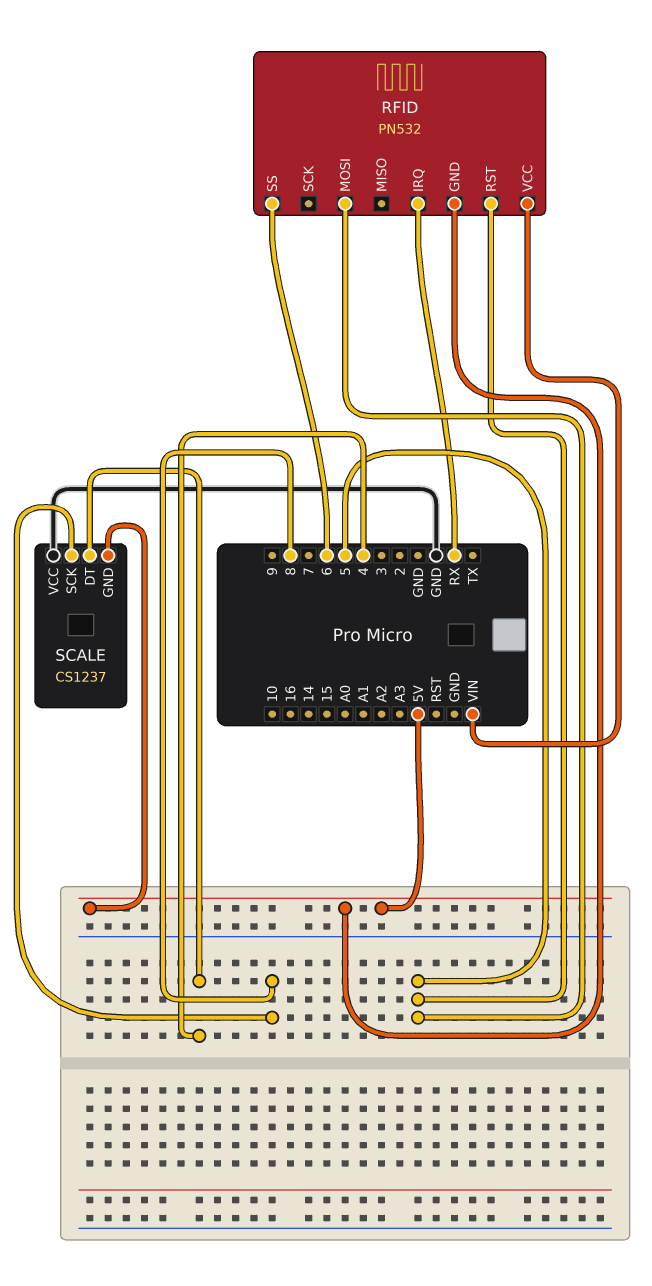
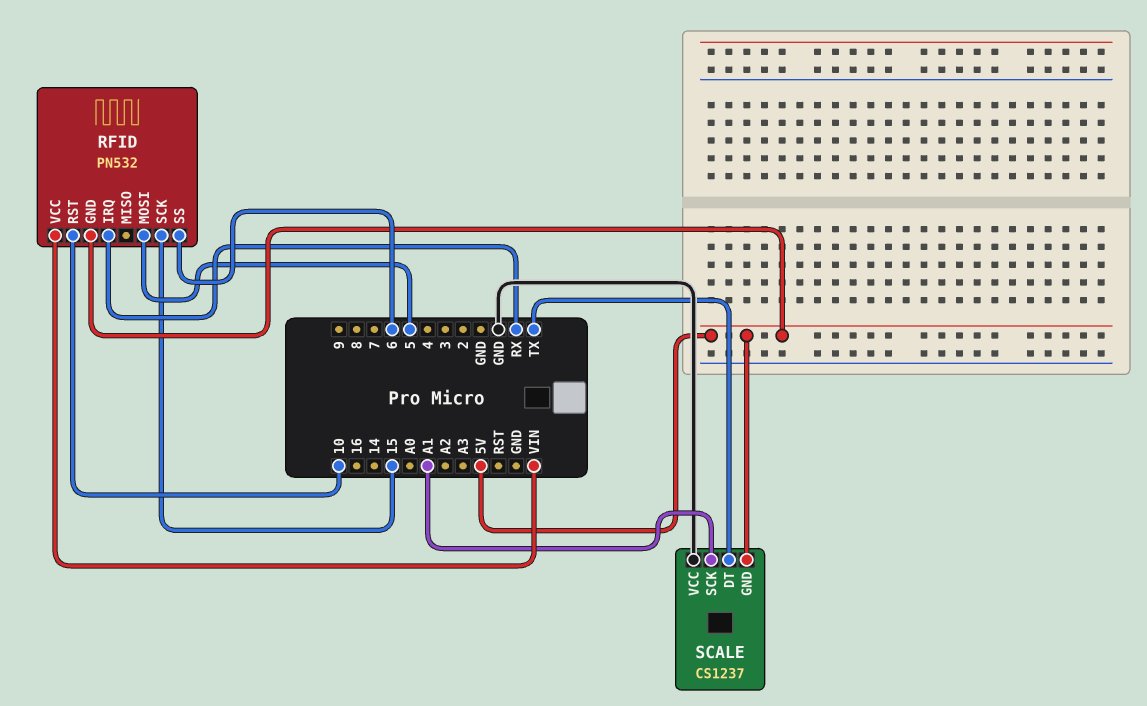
RFID pin RST: 5 -> 10
RFID pin SCK: none -> 15
SCALE pin DT: 4 -> TX
SCALE pin SCK: 8 -> A1

